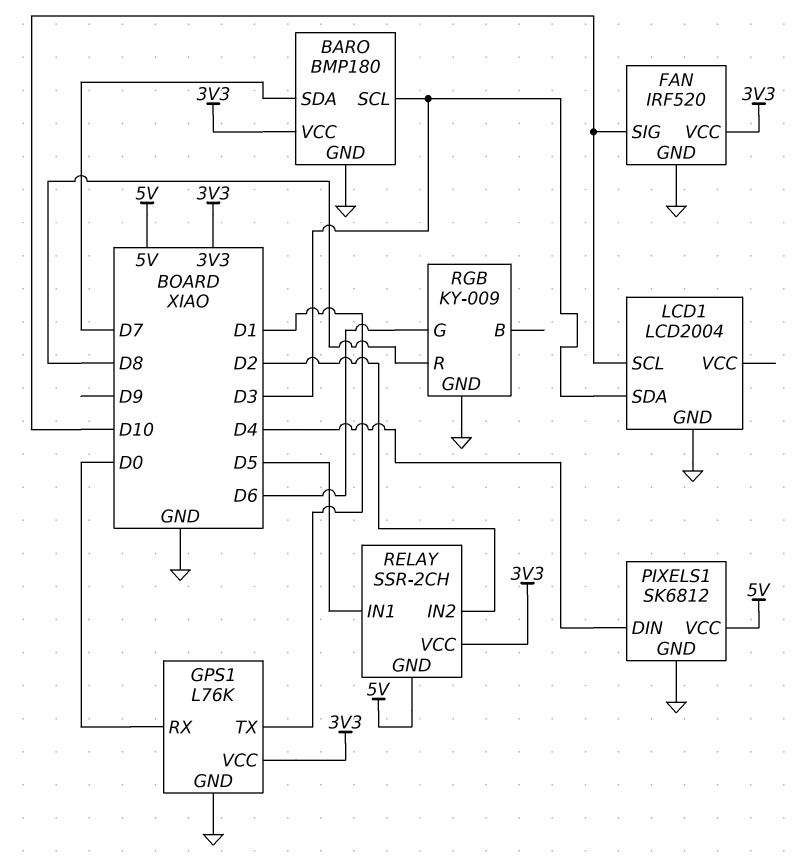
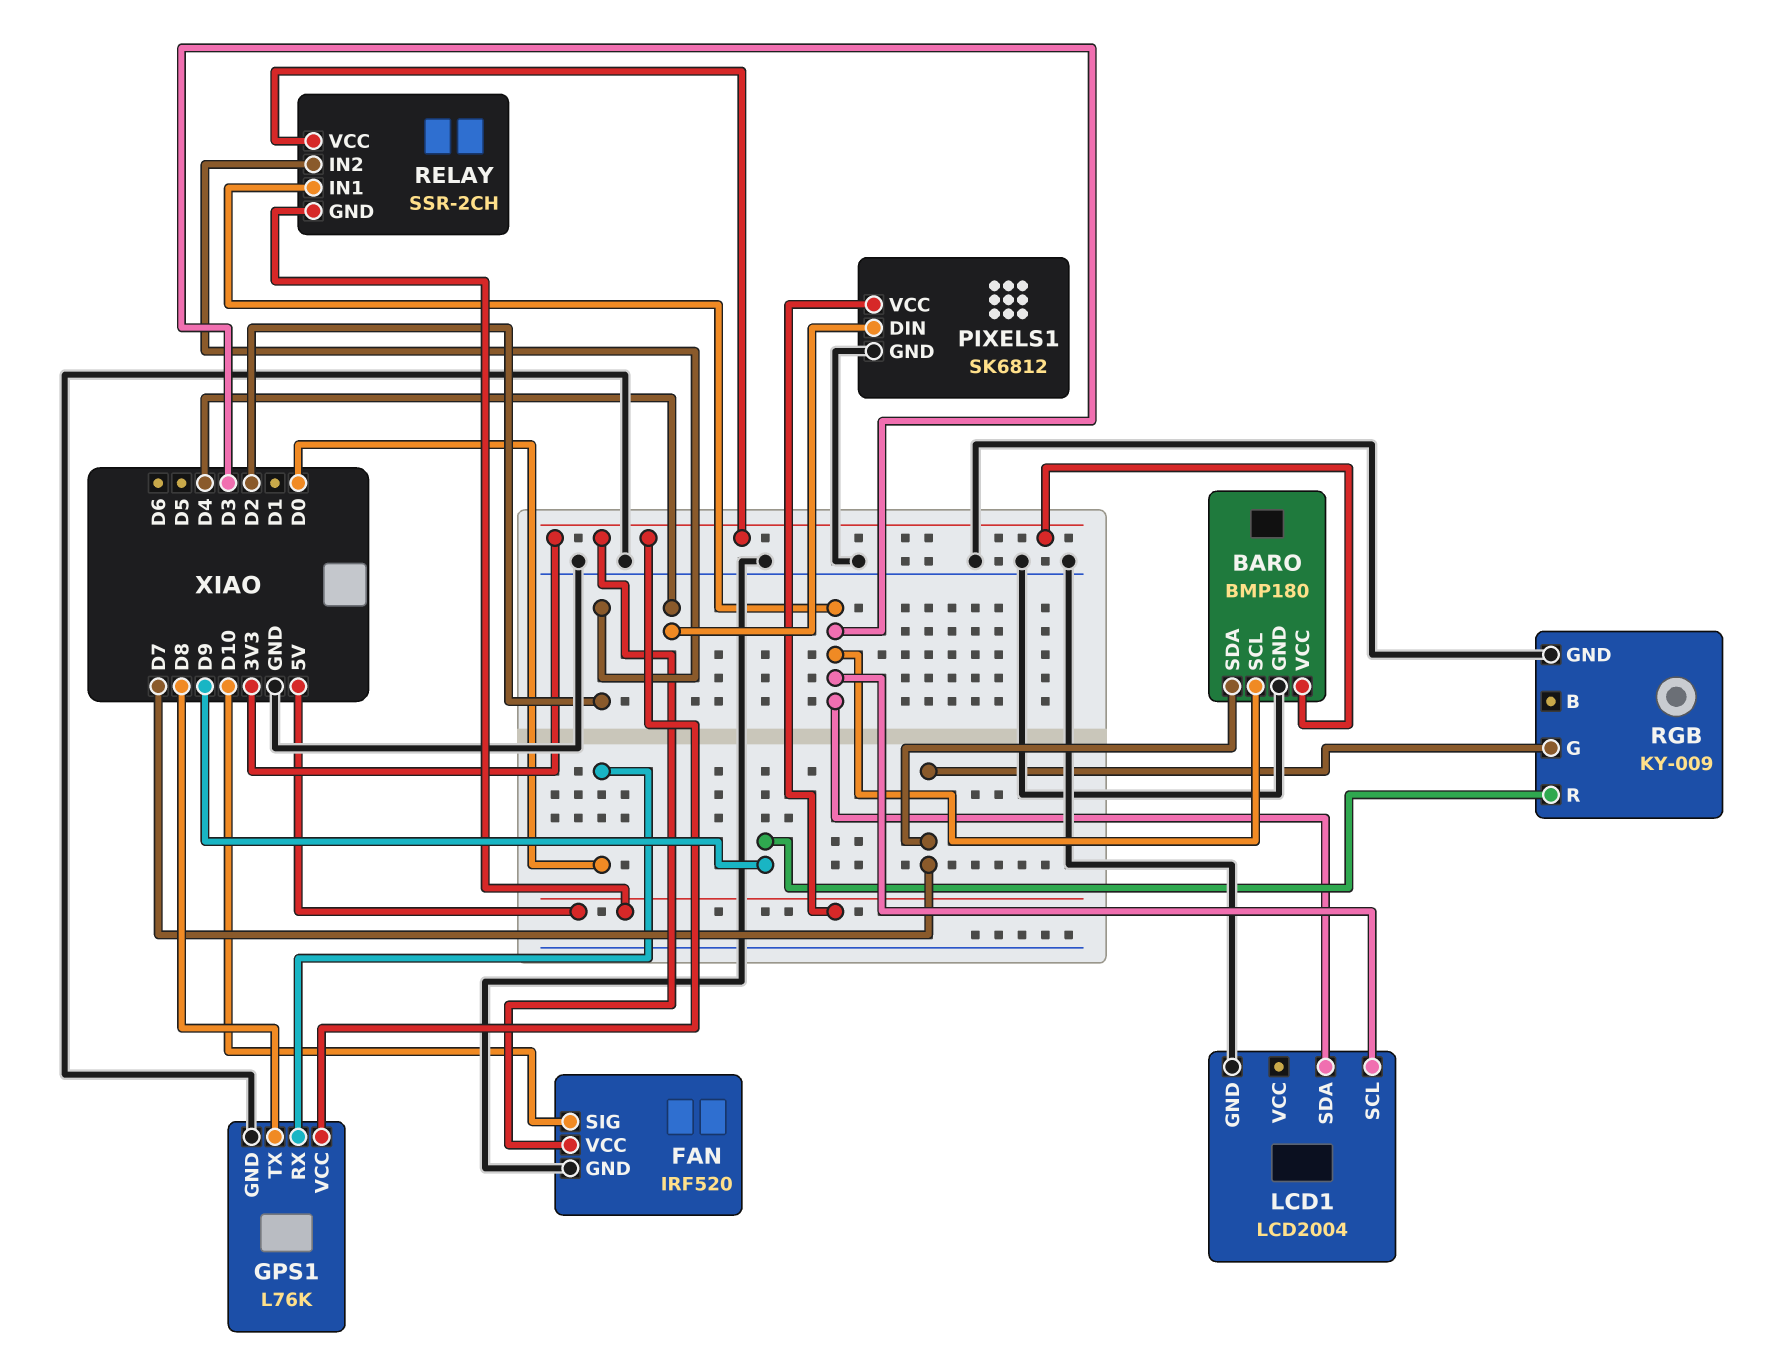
GPS1 pin TX: D1 -> D8
LCD1 pin SCL: D10 -> D3
RELAY pin IN1: D5 -> D3
RGB pin G: D6 -> D7
RGB pin R: D8 -> D9

